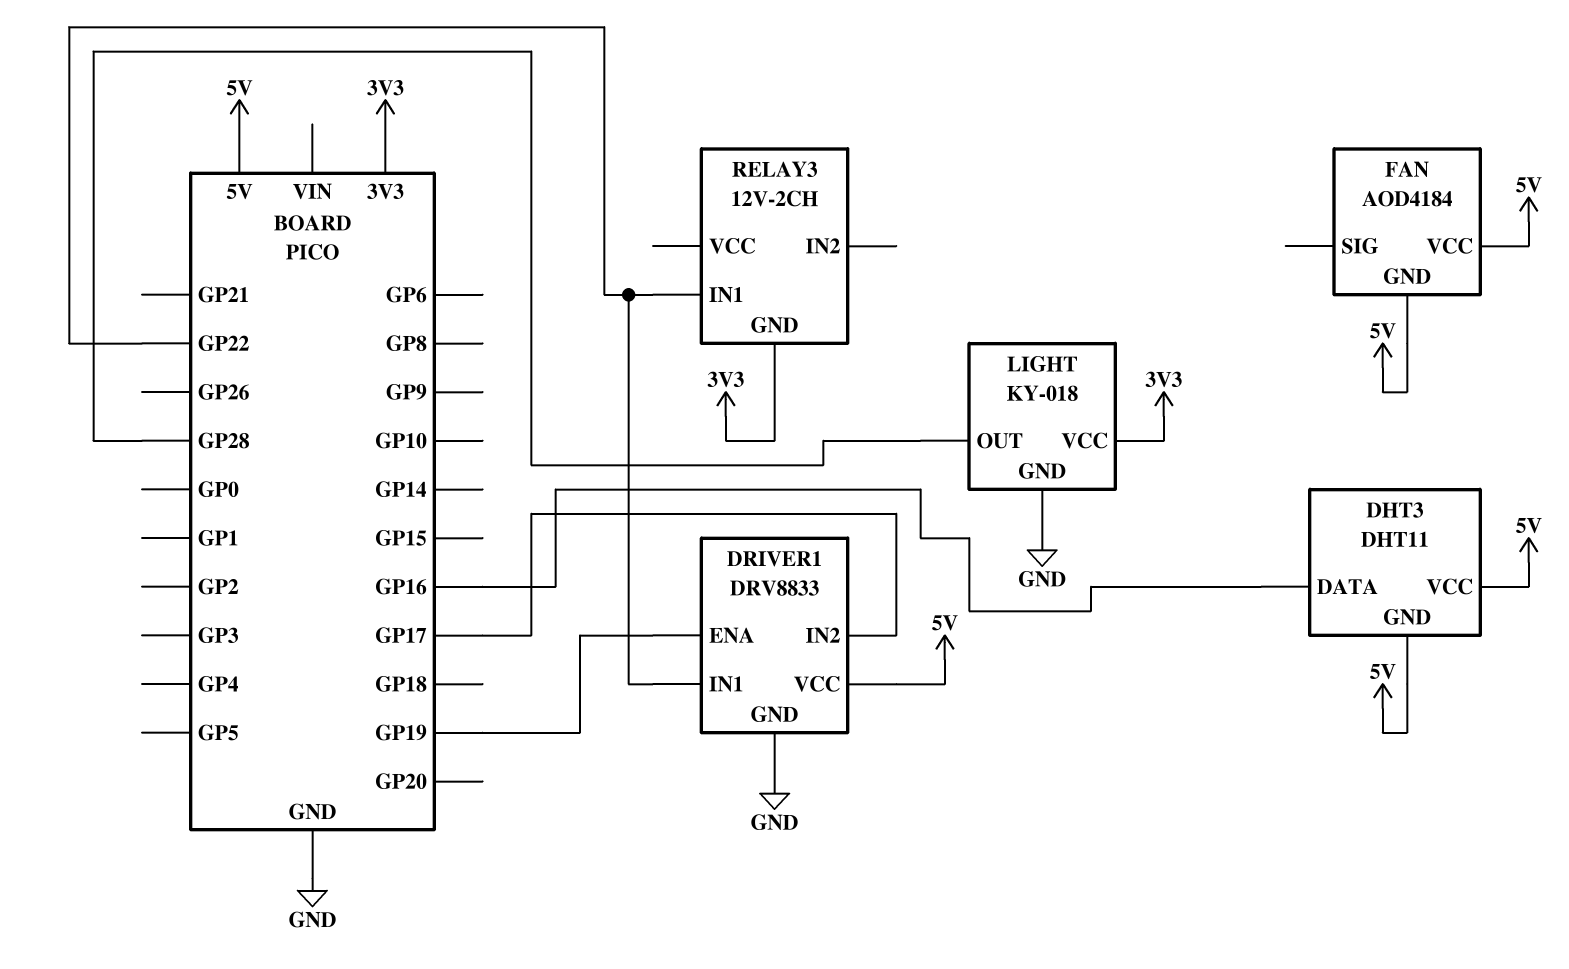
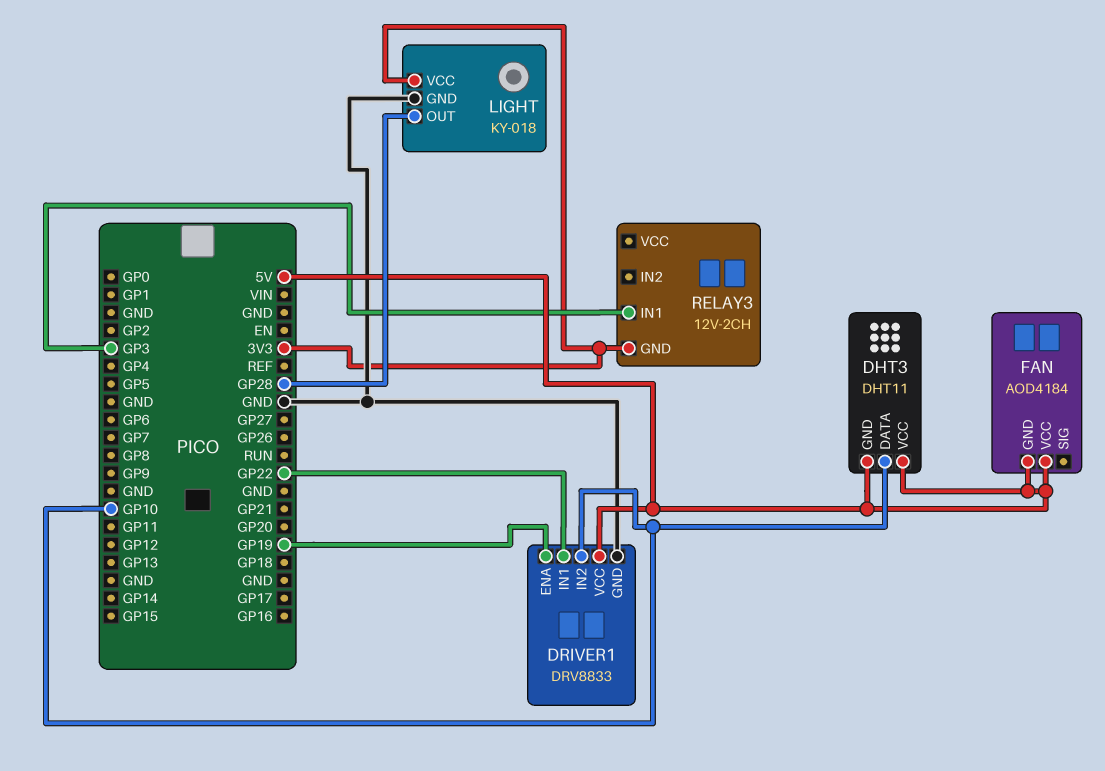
DHT3 pin DATA: GP16 -> GP10
DRIVER1 pin IN2: GP17 -> GP10
RELAY3 pin IN1: GP22 -> GP3

